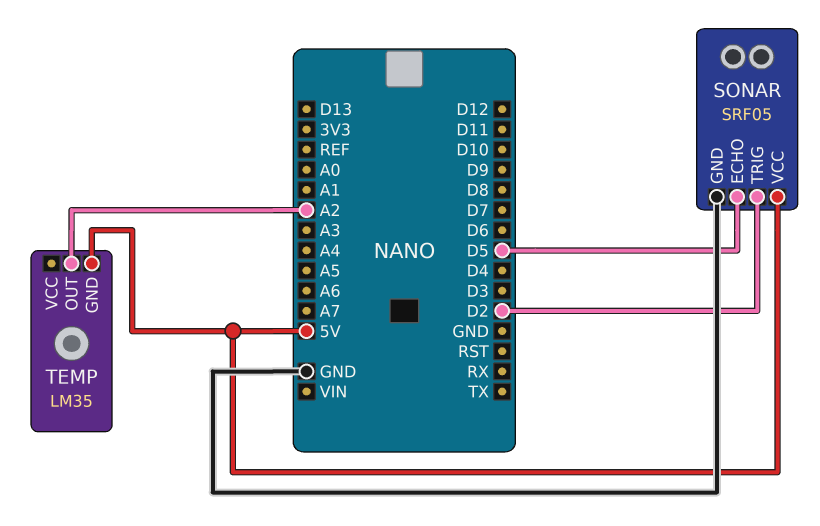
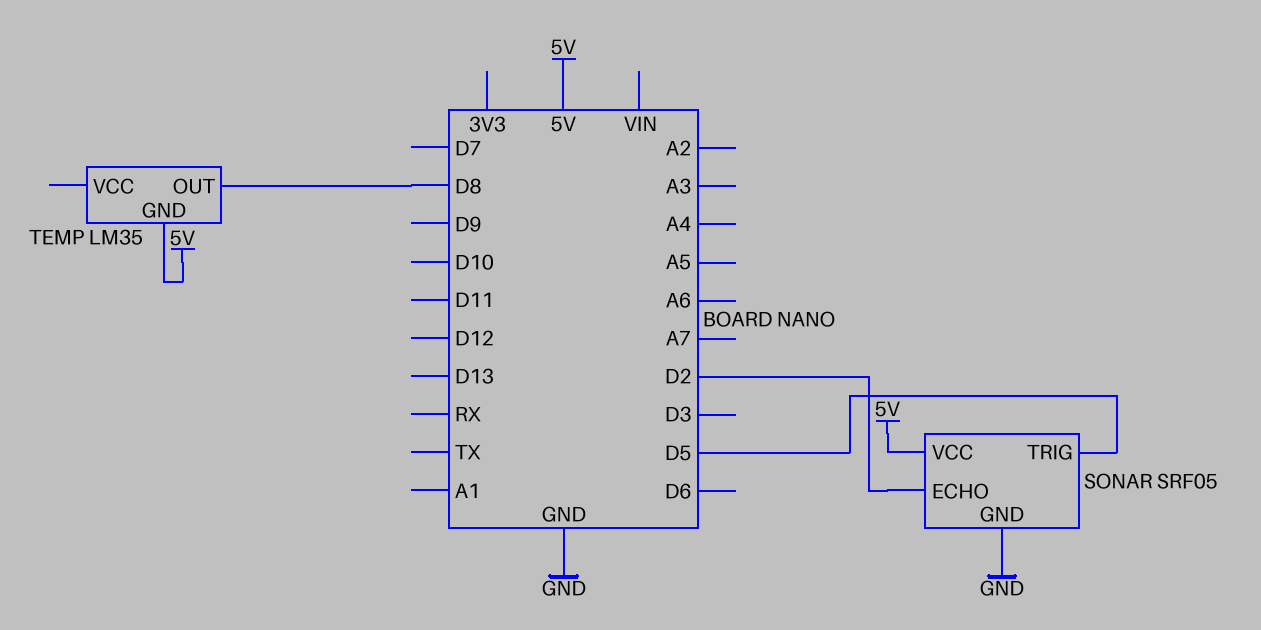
SONAR pin ECHO: D5 -> D2
SONAR pin TRIG: D2 -> D5
TEMP pin OUT: A2 -> D8

